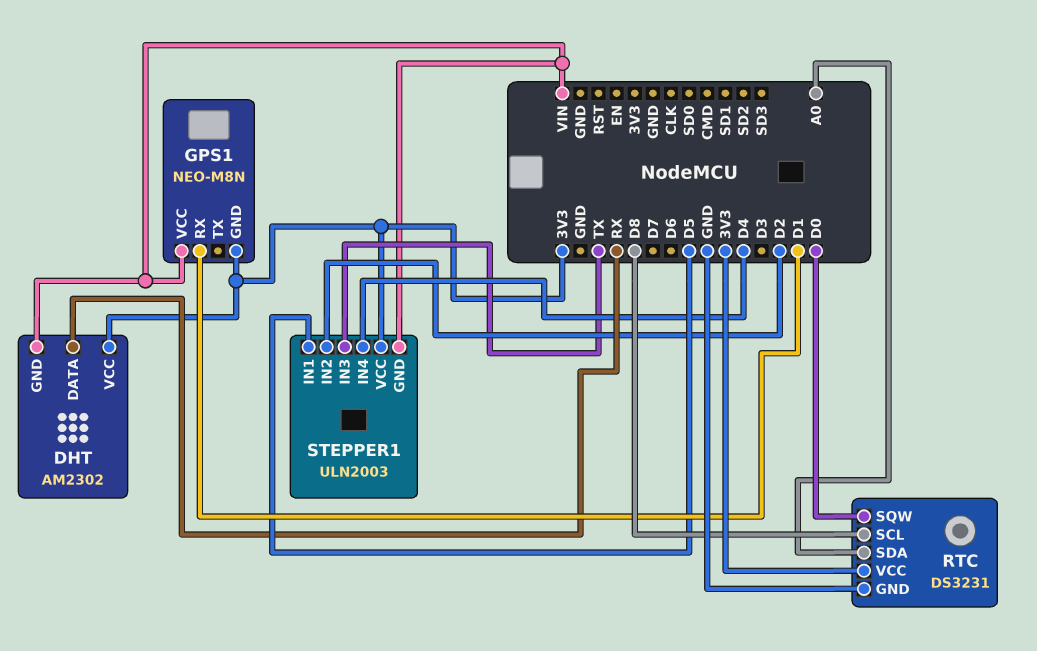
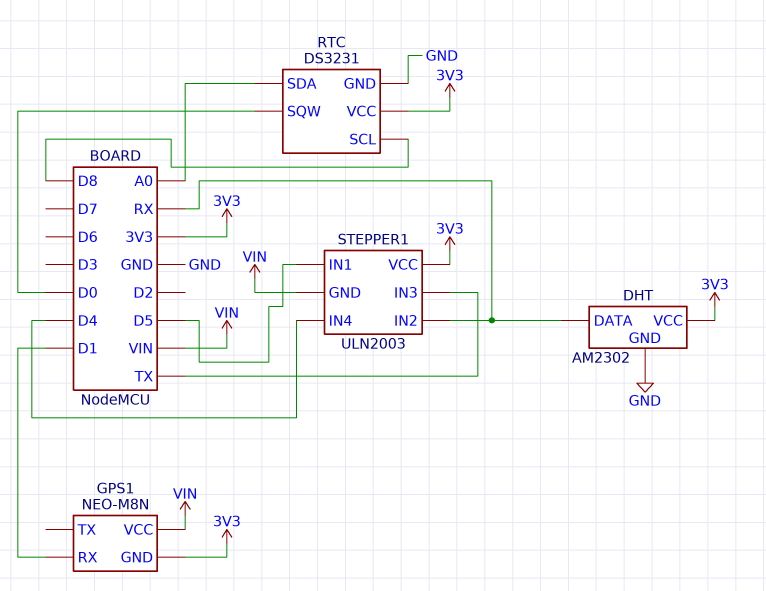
DHT pin GND: VIN -> GND
STEPPER1 pin IN2: D2 -> RX

